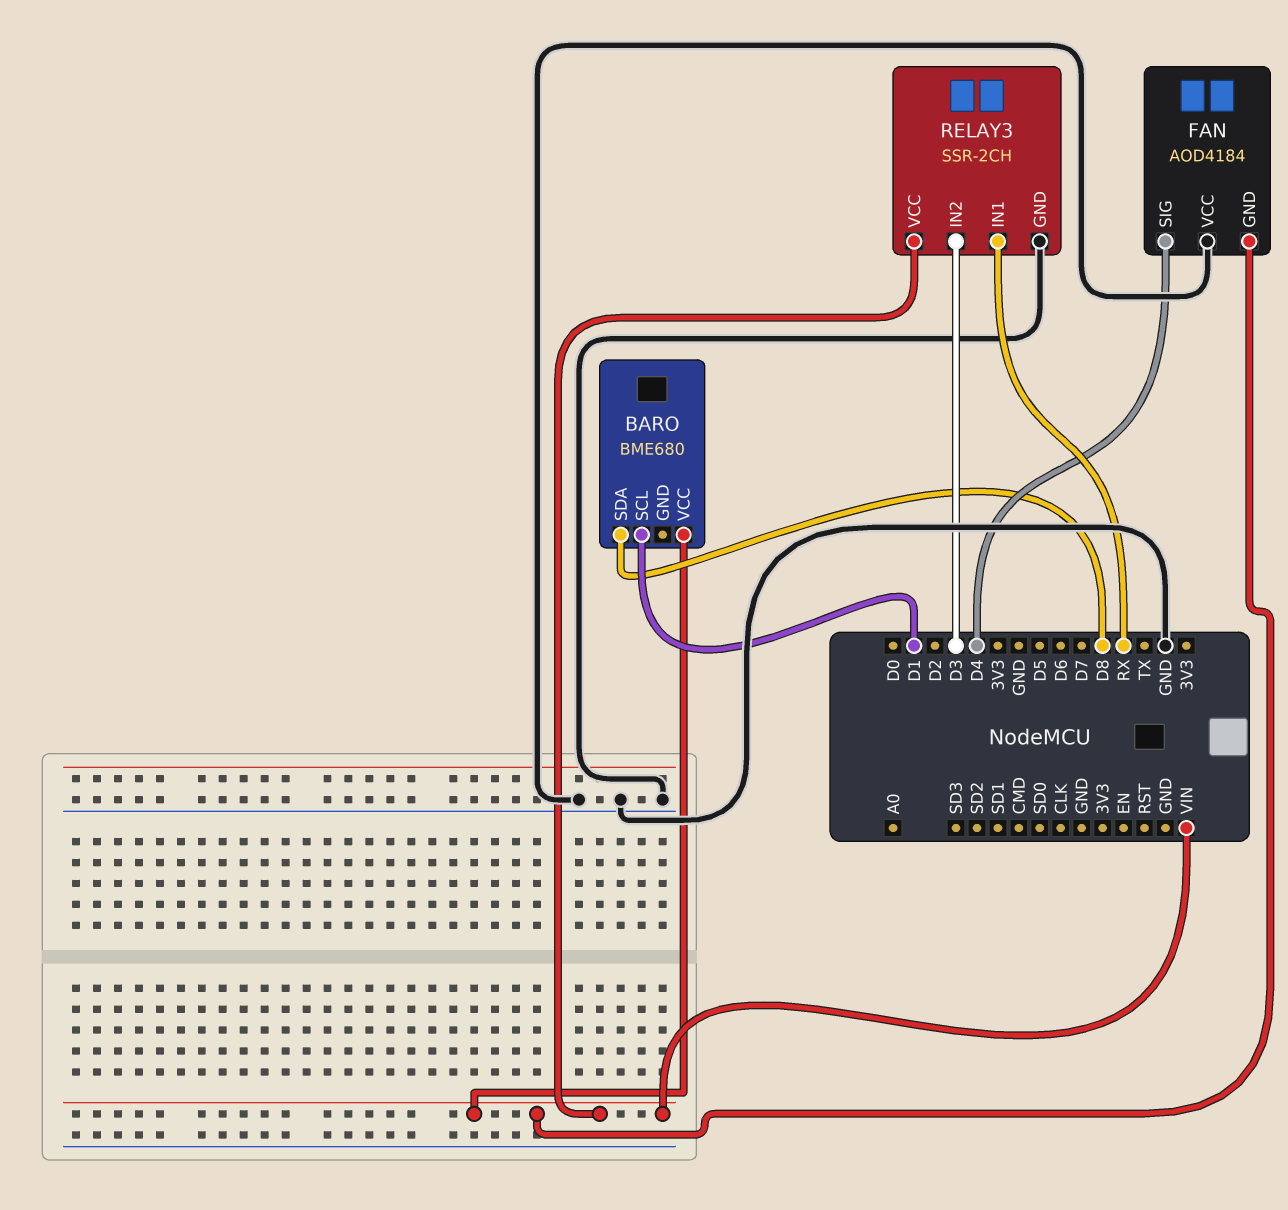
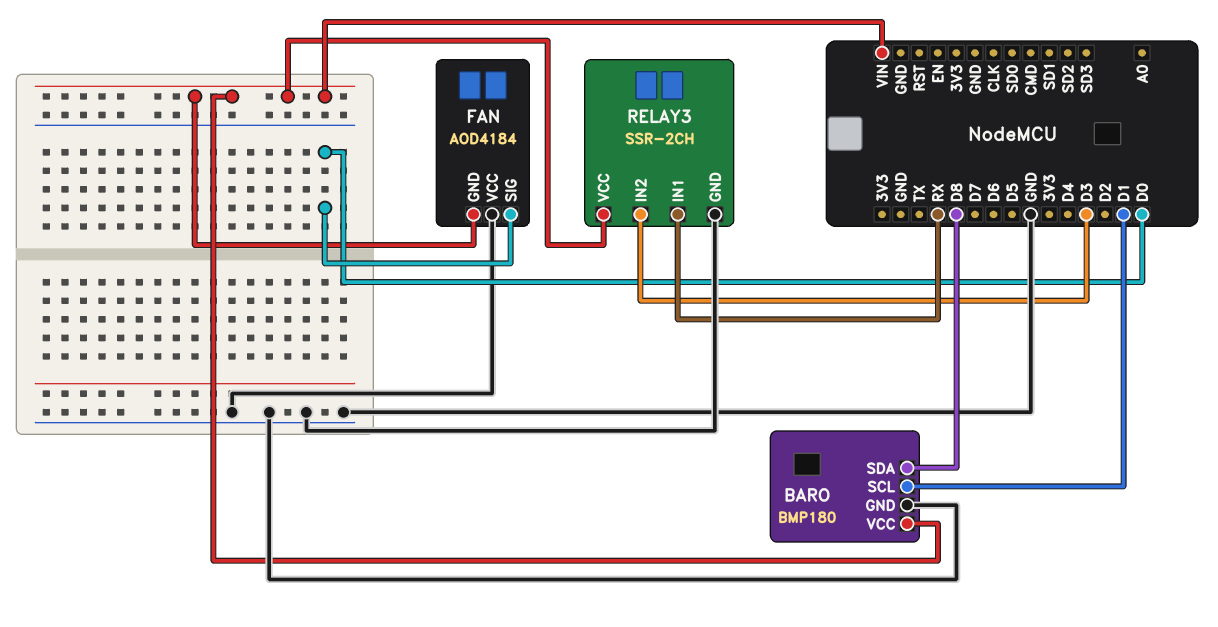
BARO: BME680 -> BMP180
BARO pin GND: none -> GND
FAN pin SIG: D4 -> D0

